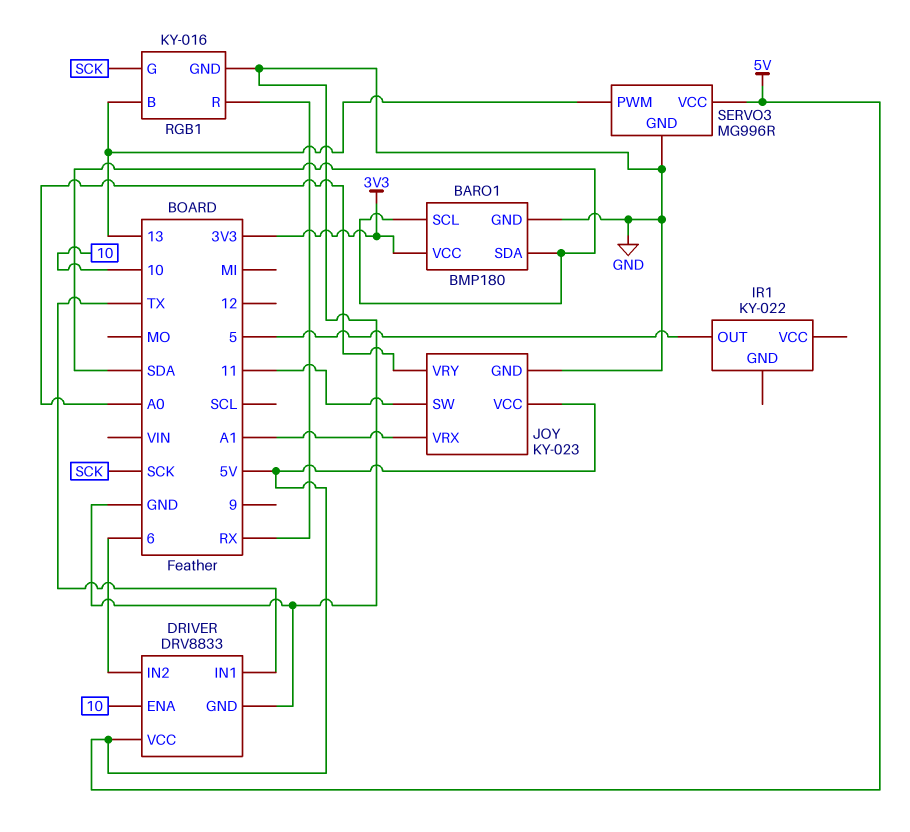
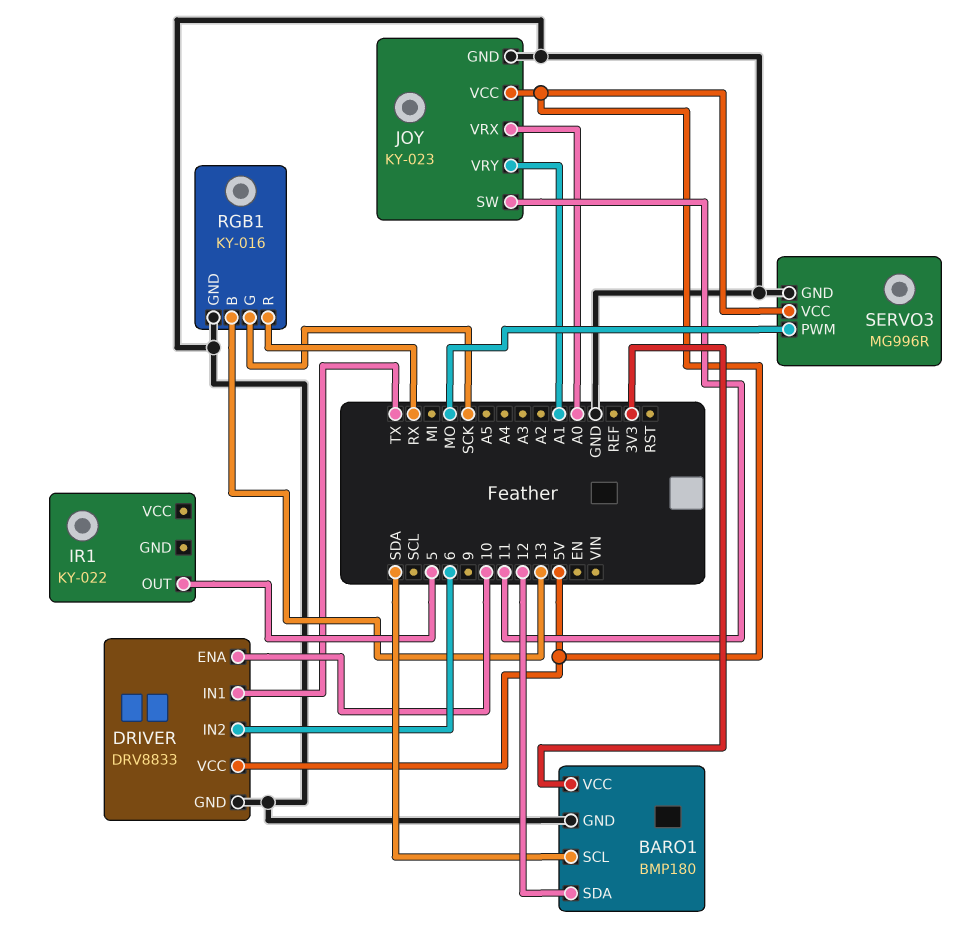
BARO1 pin SDA: SDA -> 12
JOY pin VRX: A1 -> A0
JOY pin VRY: A0 -> A1
SERVO3 pin PWM: 13 -> MO

